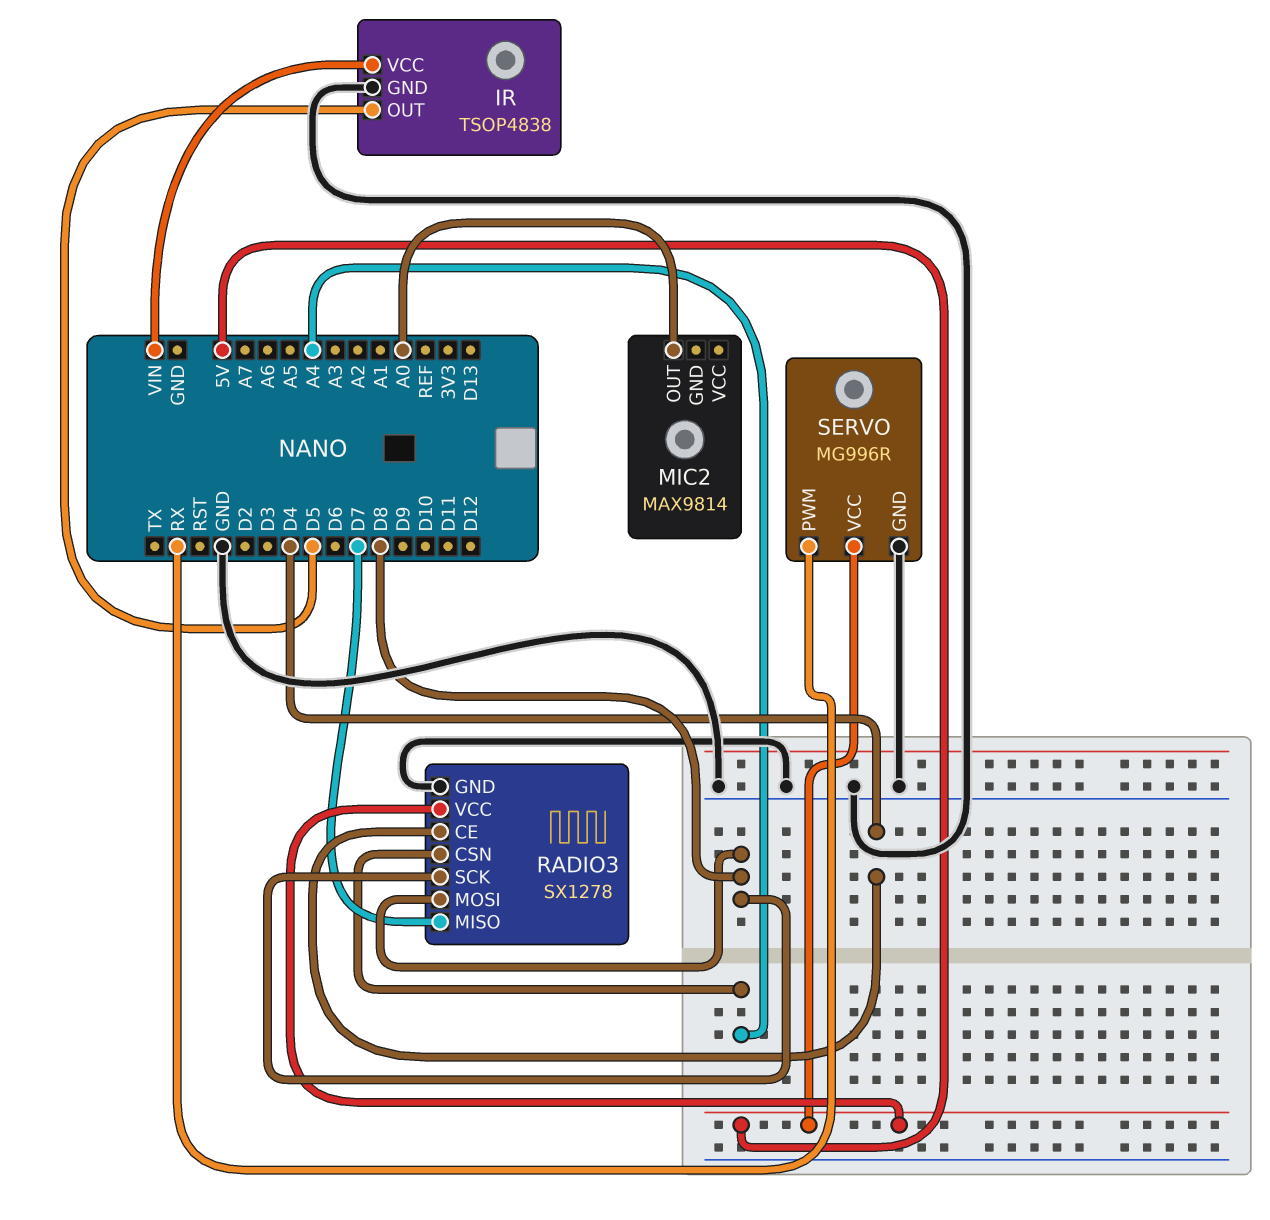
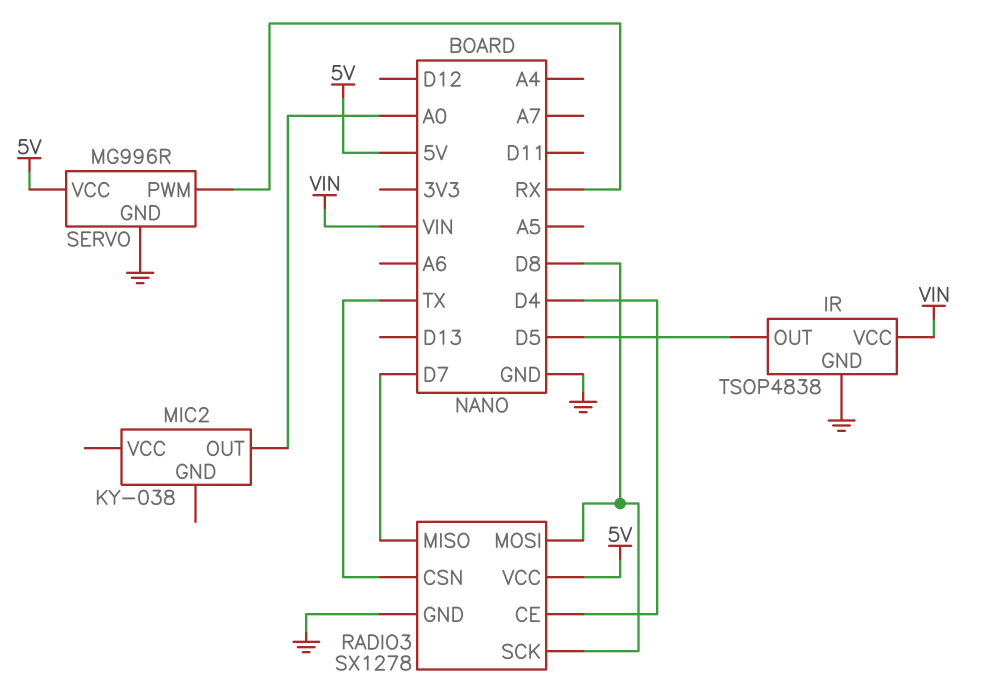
MIC2: MAX9814 -> KY-038
RADIO3 pin CSN: A4 -> TX

